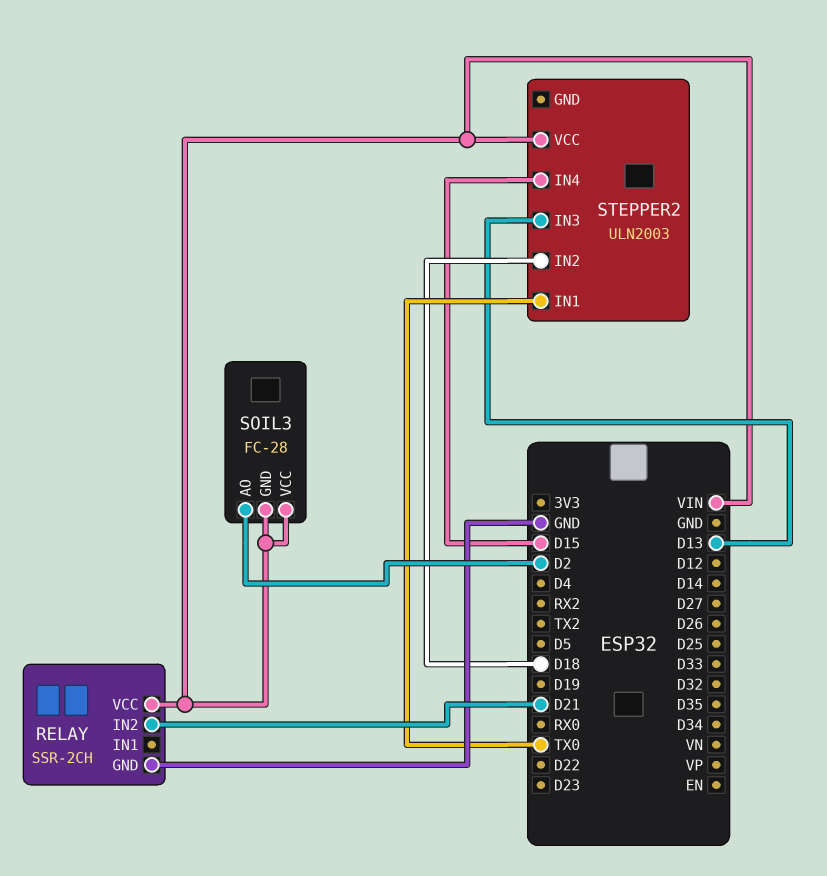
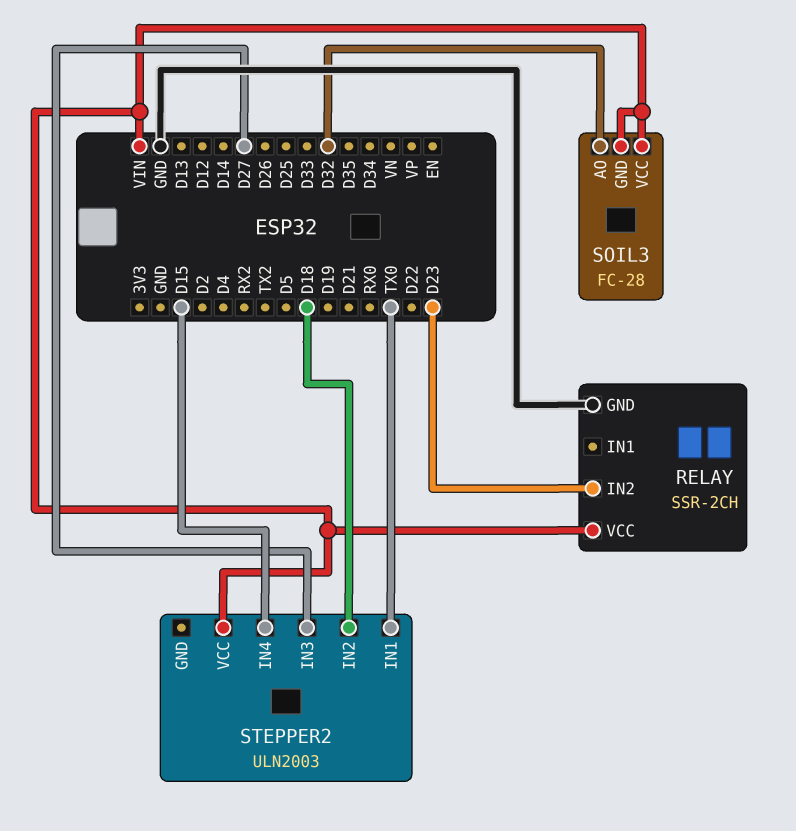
RELAY pin IN2: D21 -> D23
SOIL3 pin AO: D2 -> D32
STEPPER2 pin IN3: D13 -> D27

